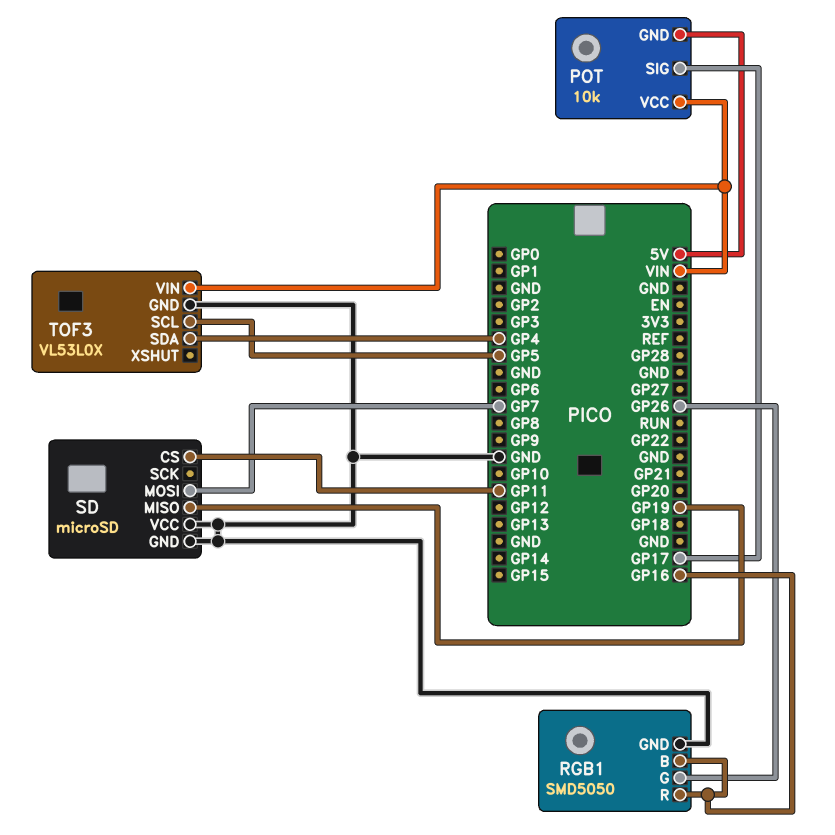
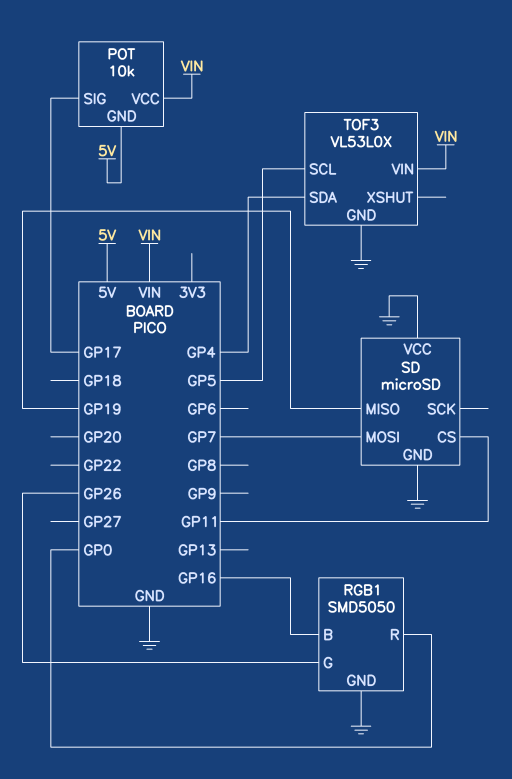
RGB1 pin R: GP16 -> GP0

